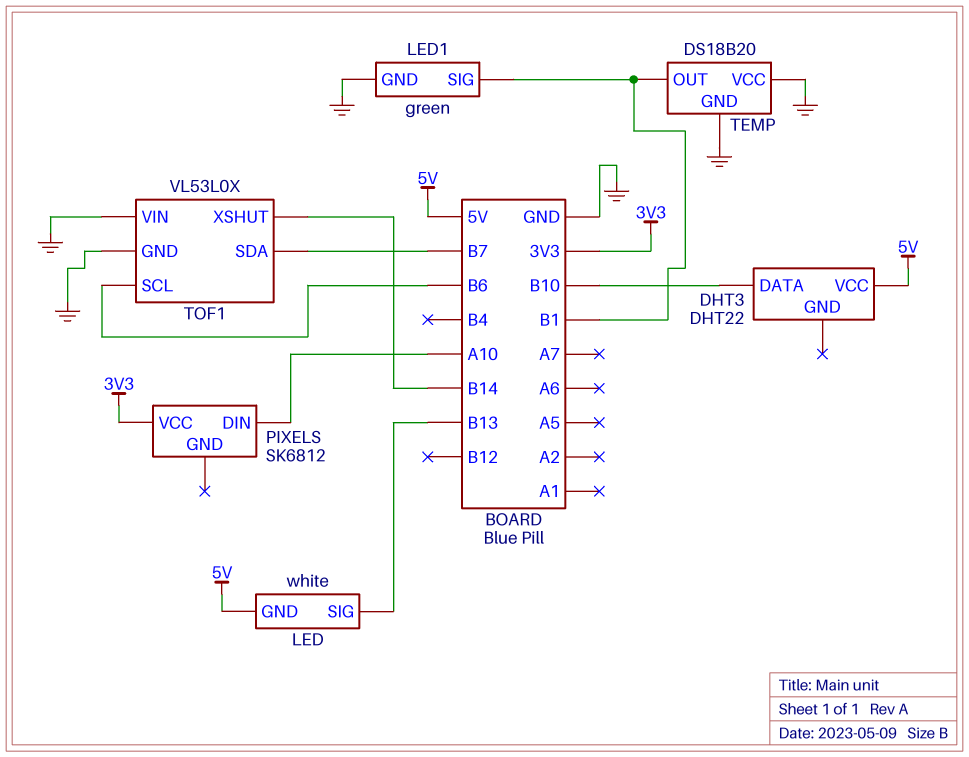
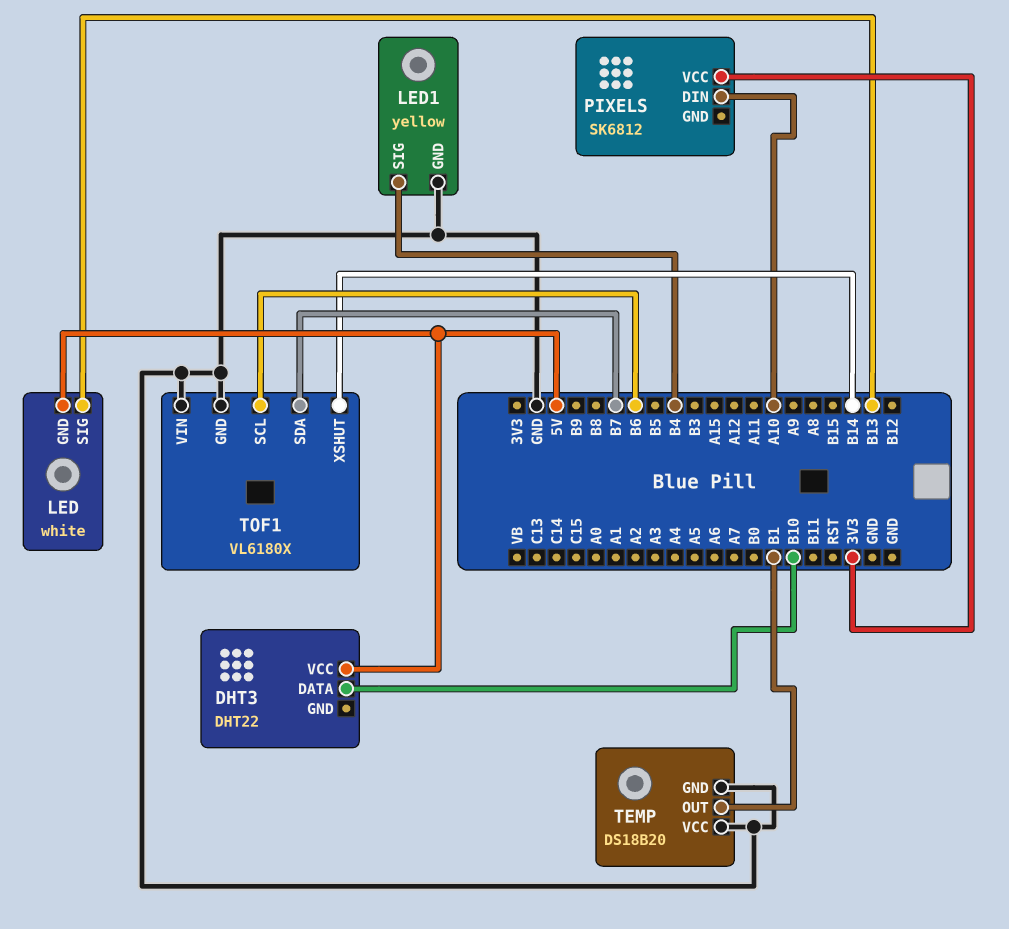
LED1: green -> yellow
LED1 pin SIG: B1 -> B4
TOF1: VL53L0X -> VL6180X

